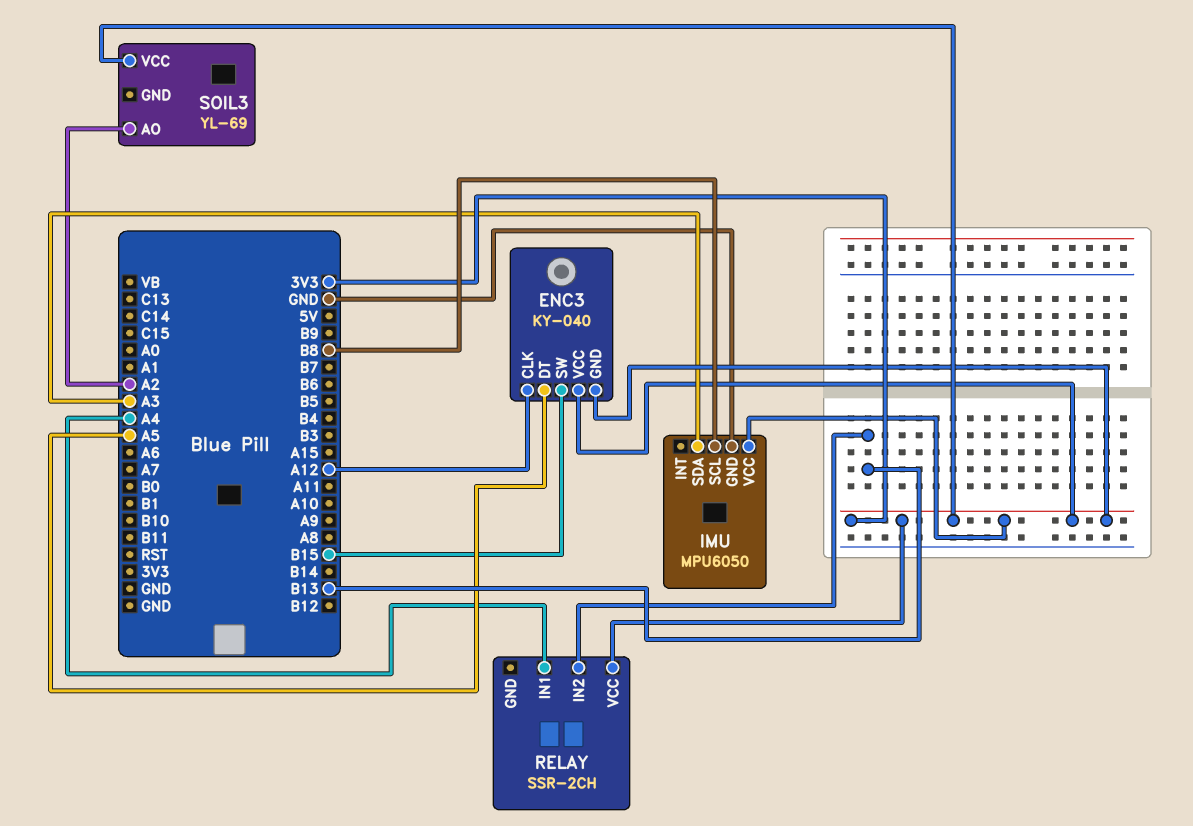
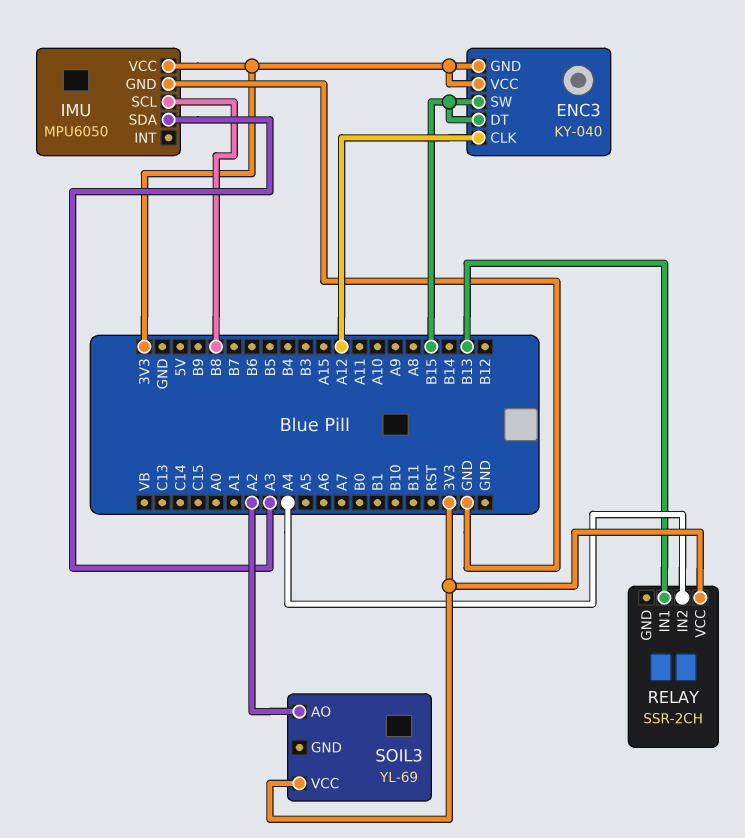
ENC3 pin DT: A5 -> B15
RELAY pin IN1: A4 -> B13
RELAY pin IN2: B13 -> A4

